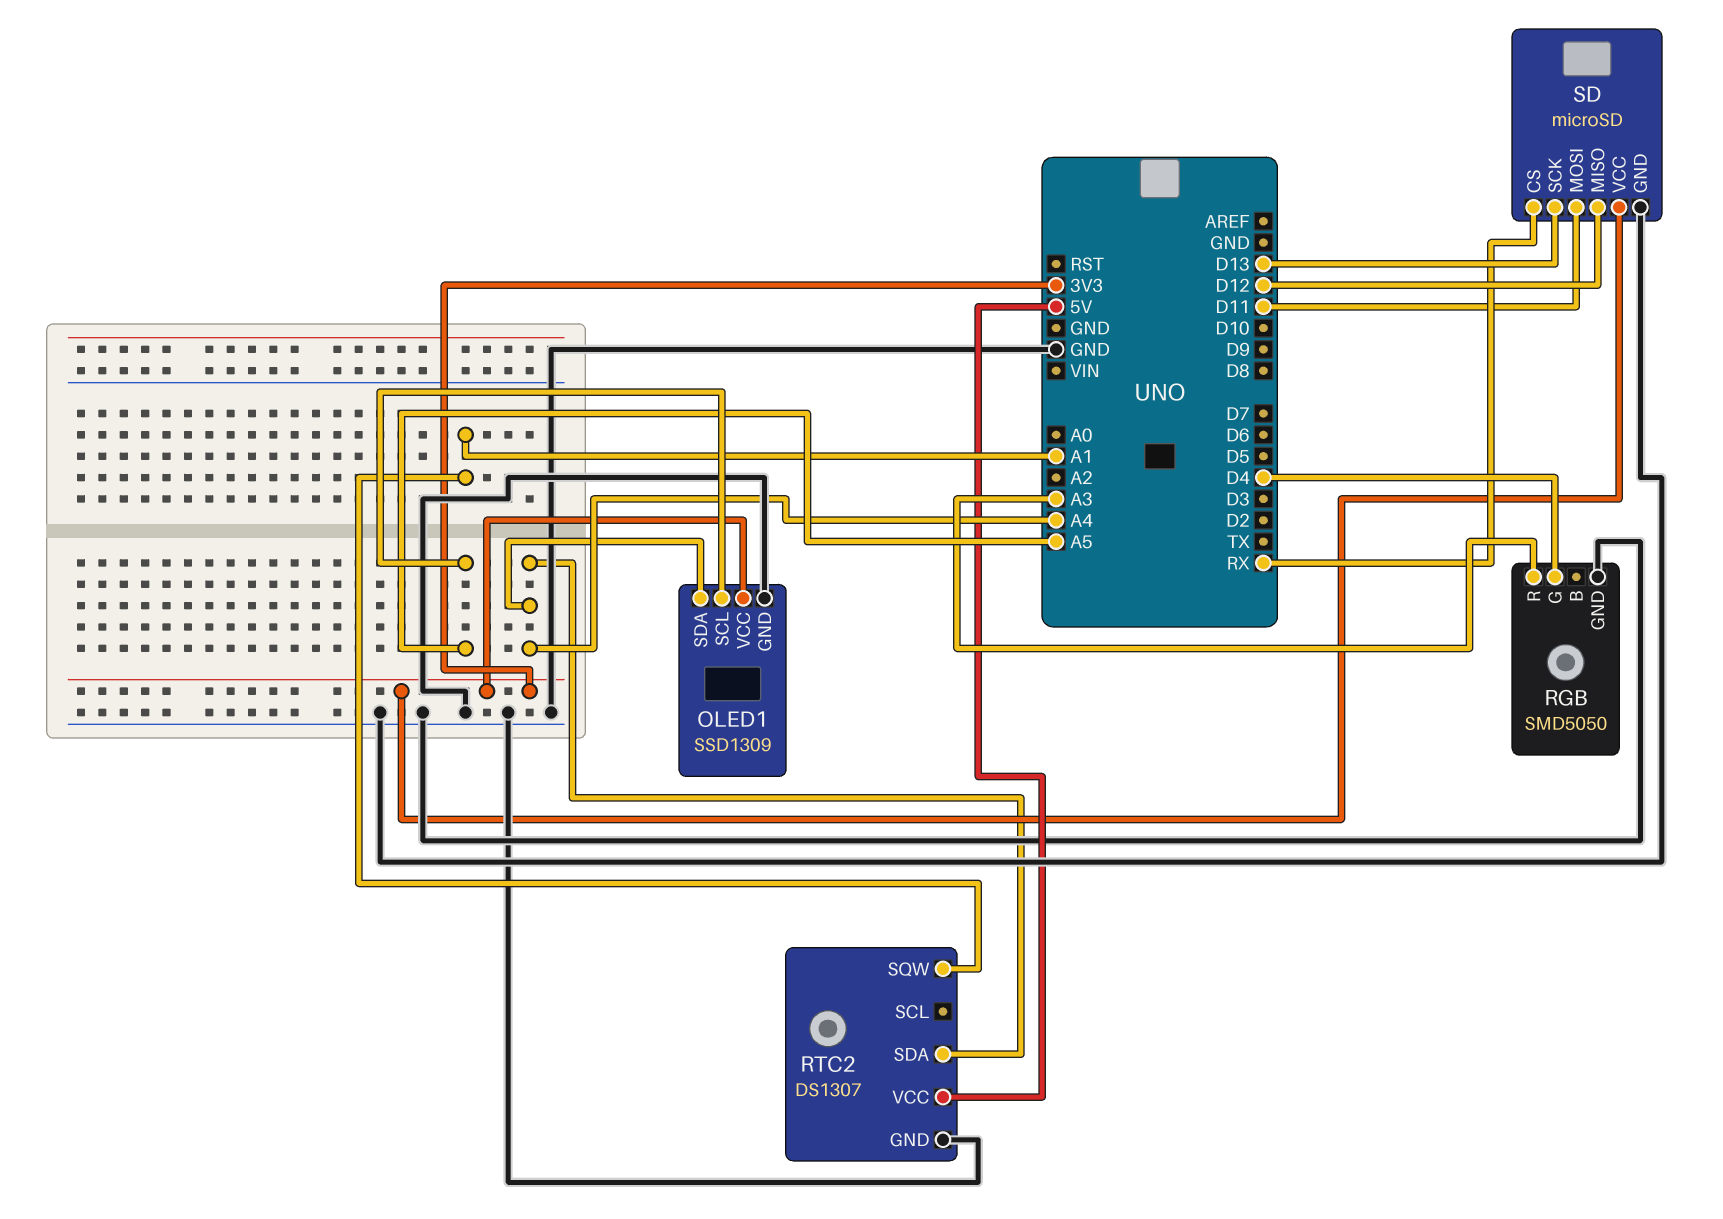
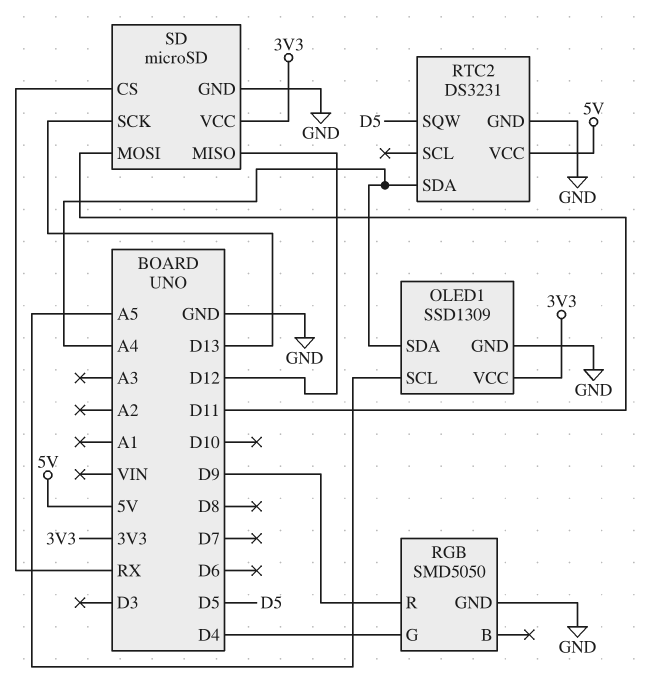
RGB pin R: A3 -> D9
RTC2: DS1307 -> DS3231
RTC2 pin SQW: A1 -> D5

